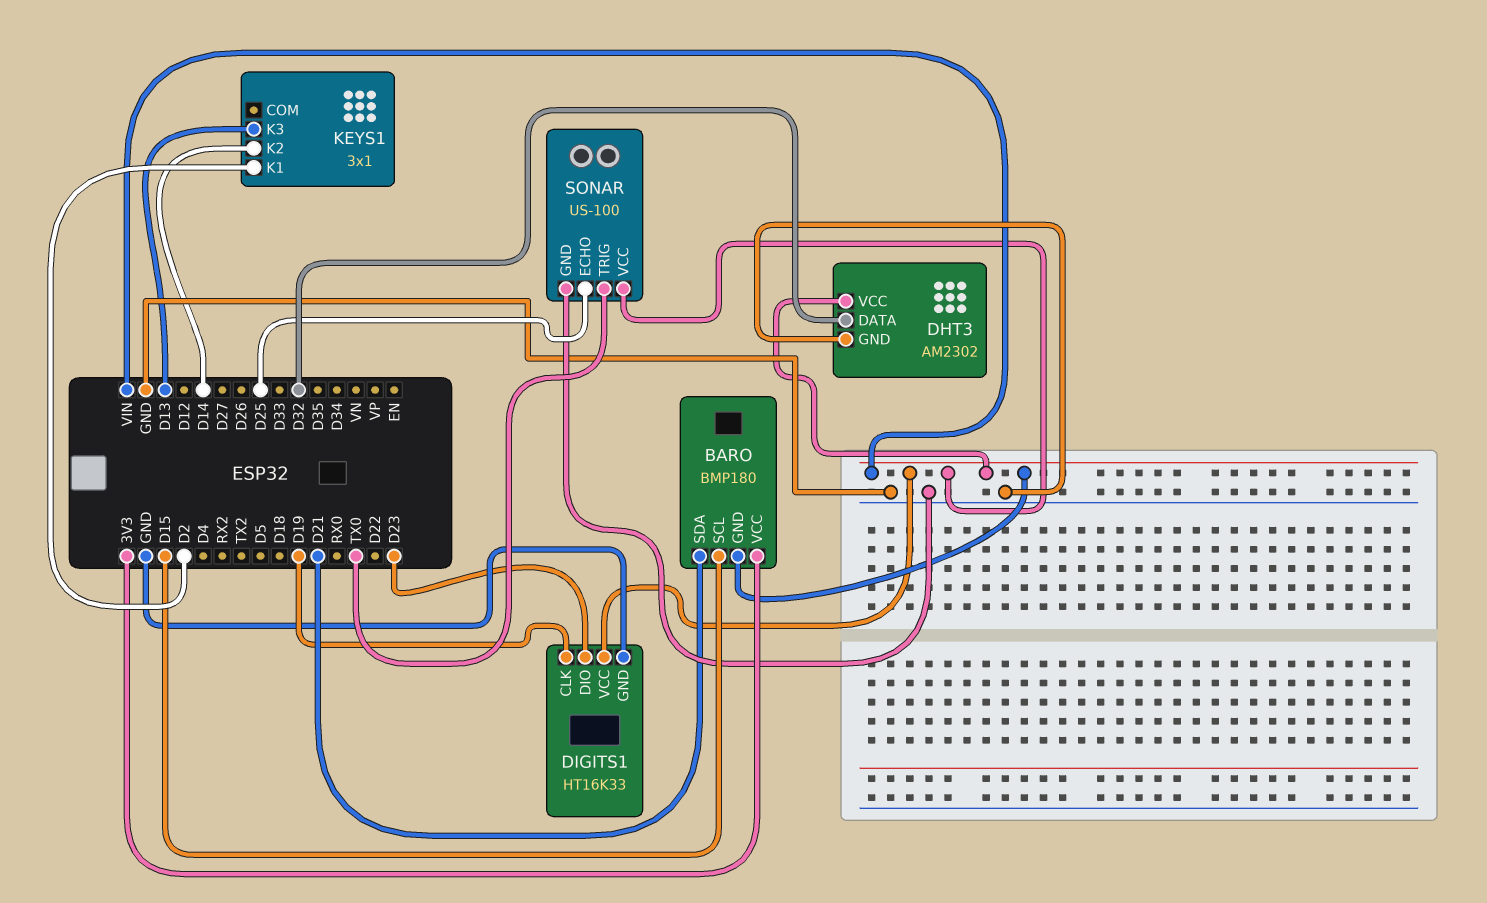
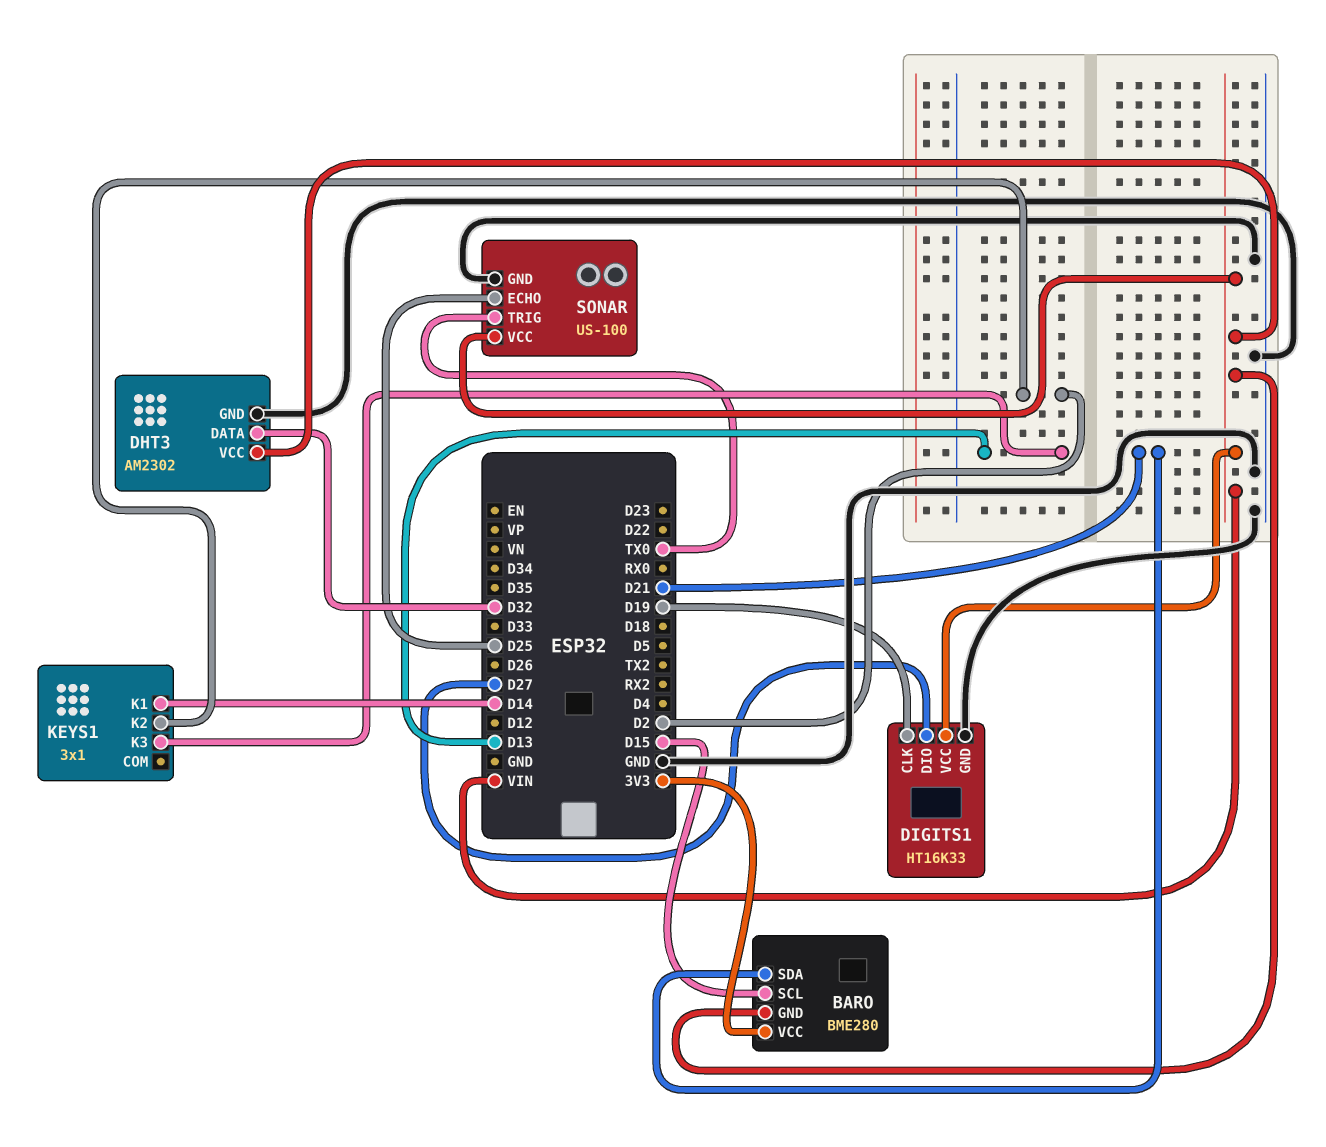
BARO: BMP180 -> BME280
DIGITS1 pin DIO: D23 -> D27
KEYS1 pin K1: D2 -> D14
KEYS1 pin K2: D14 -> D2

